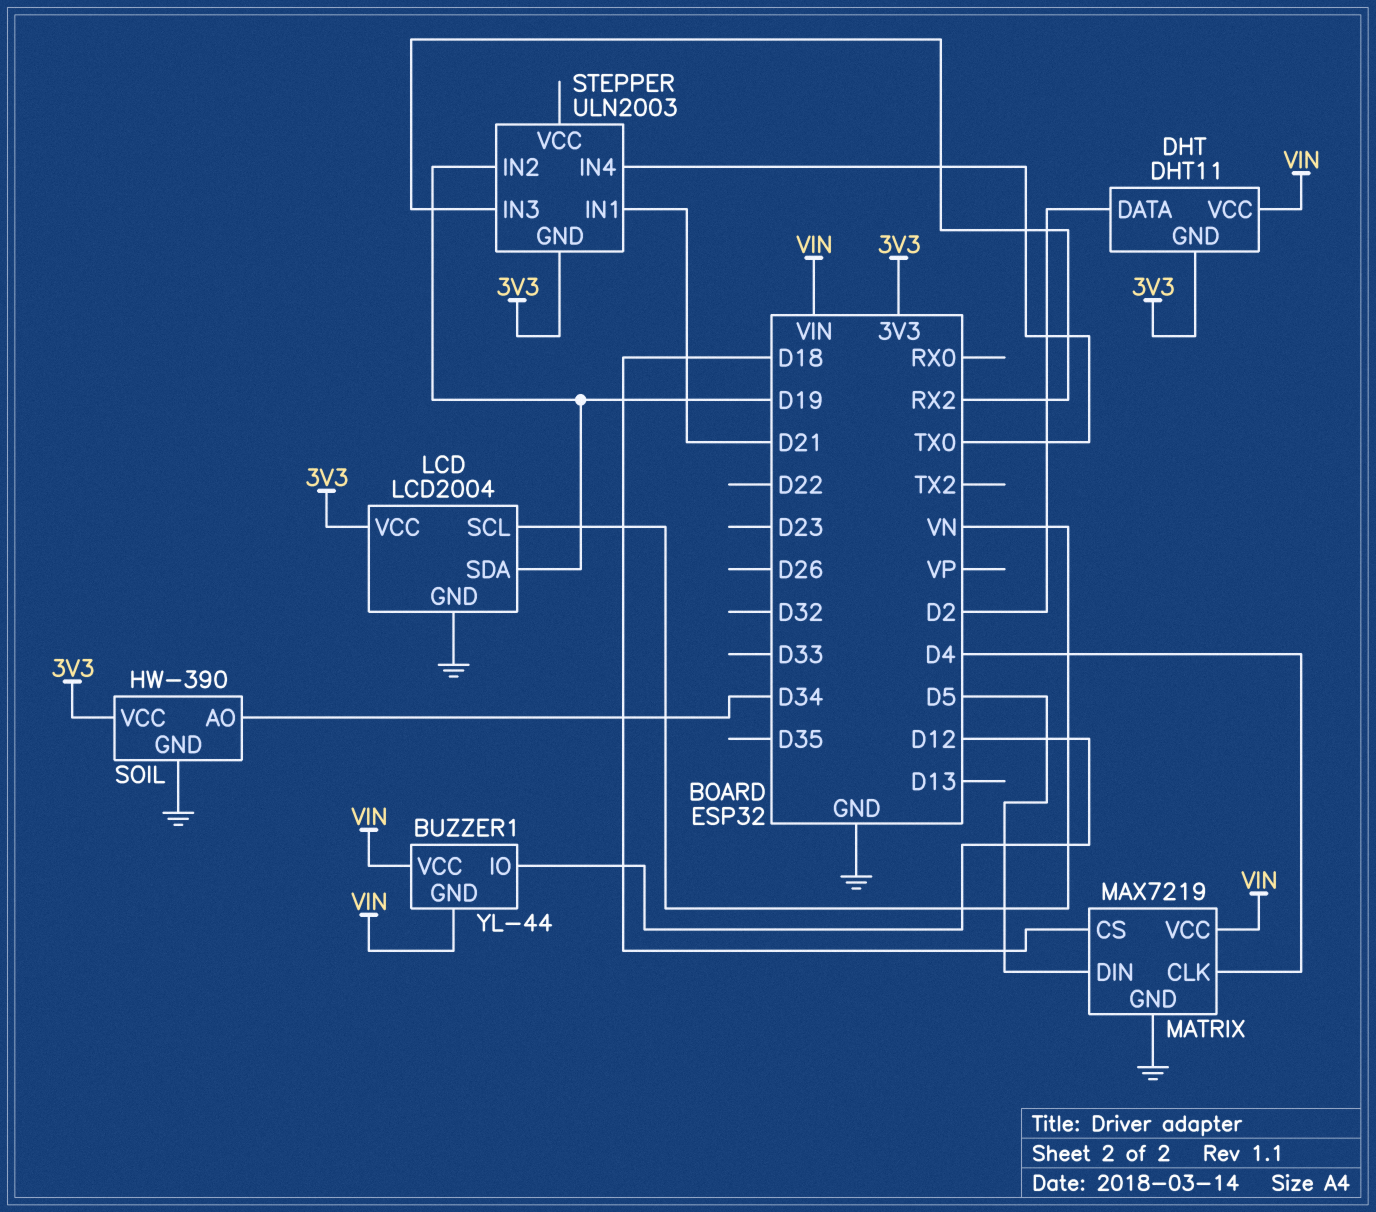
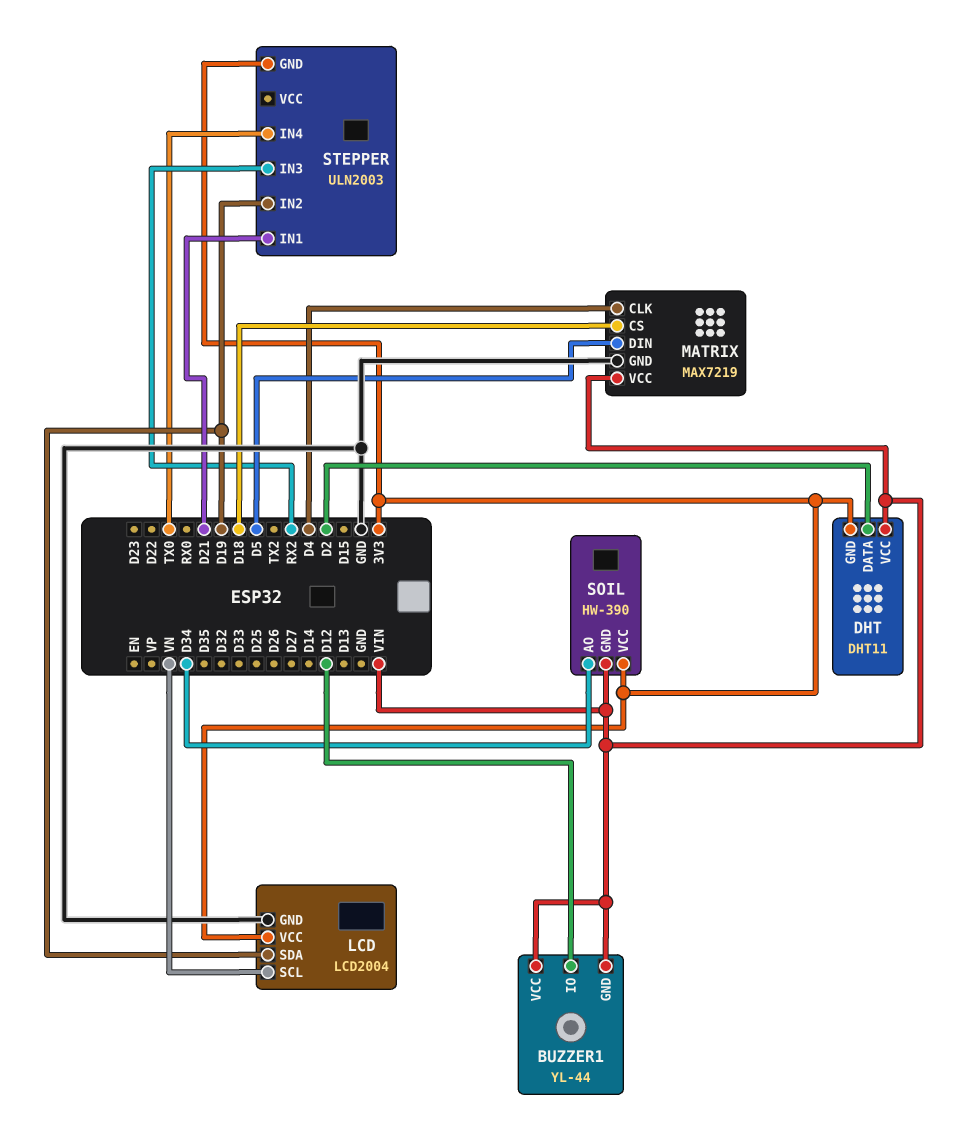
SOIL pin GND: GND -> VIN

